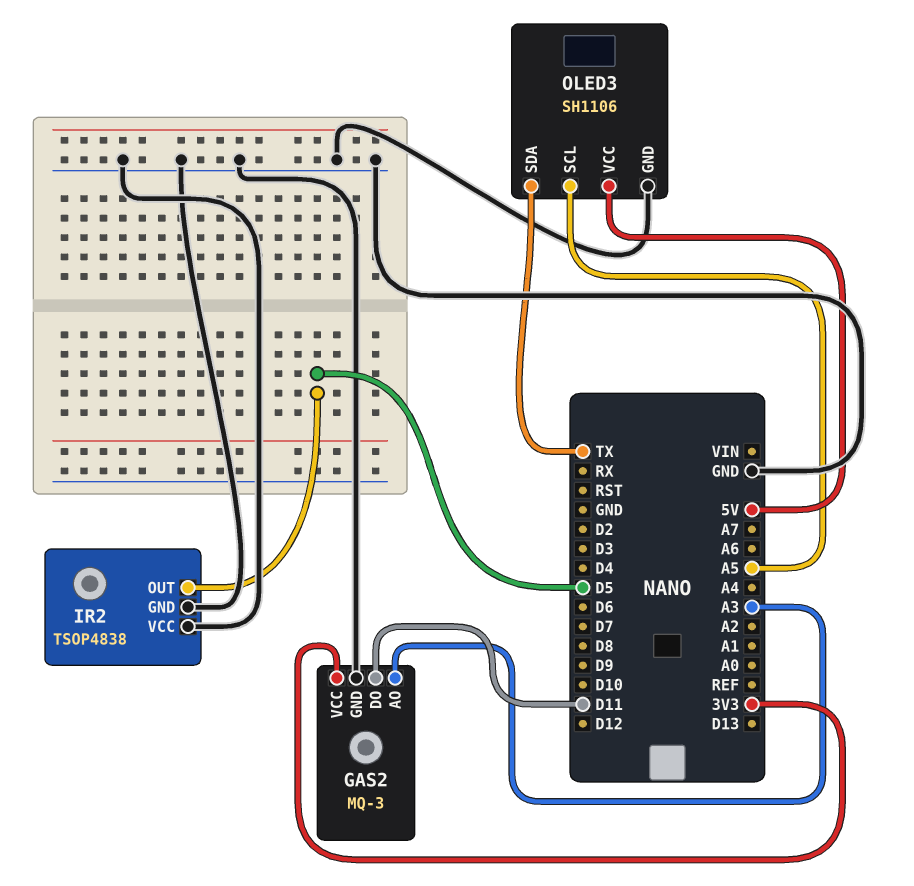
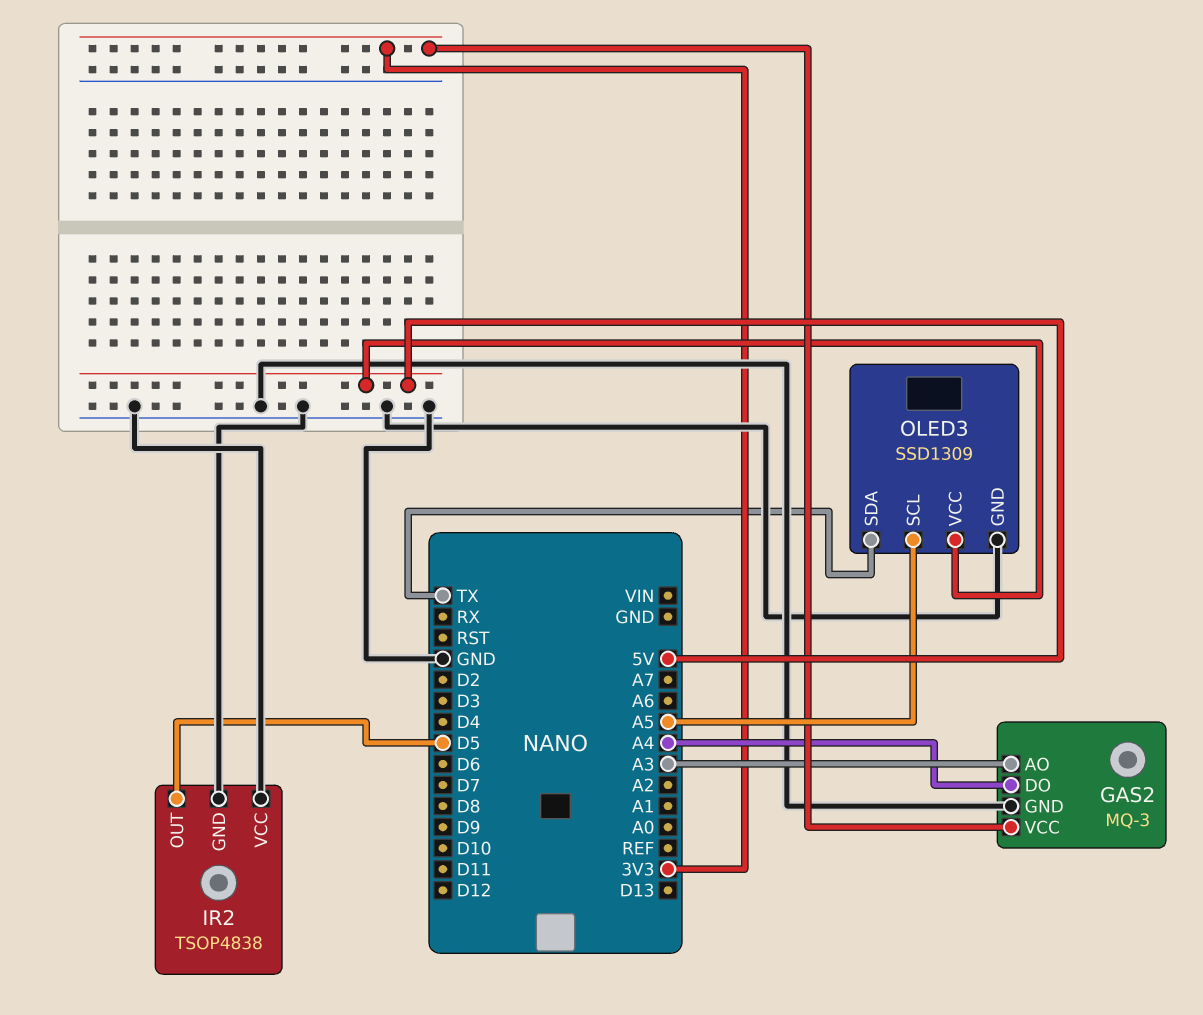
GAS2 pin DO: D11 -> A4
OLED3: SH1106 -> SSD1309

